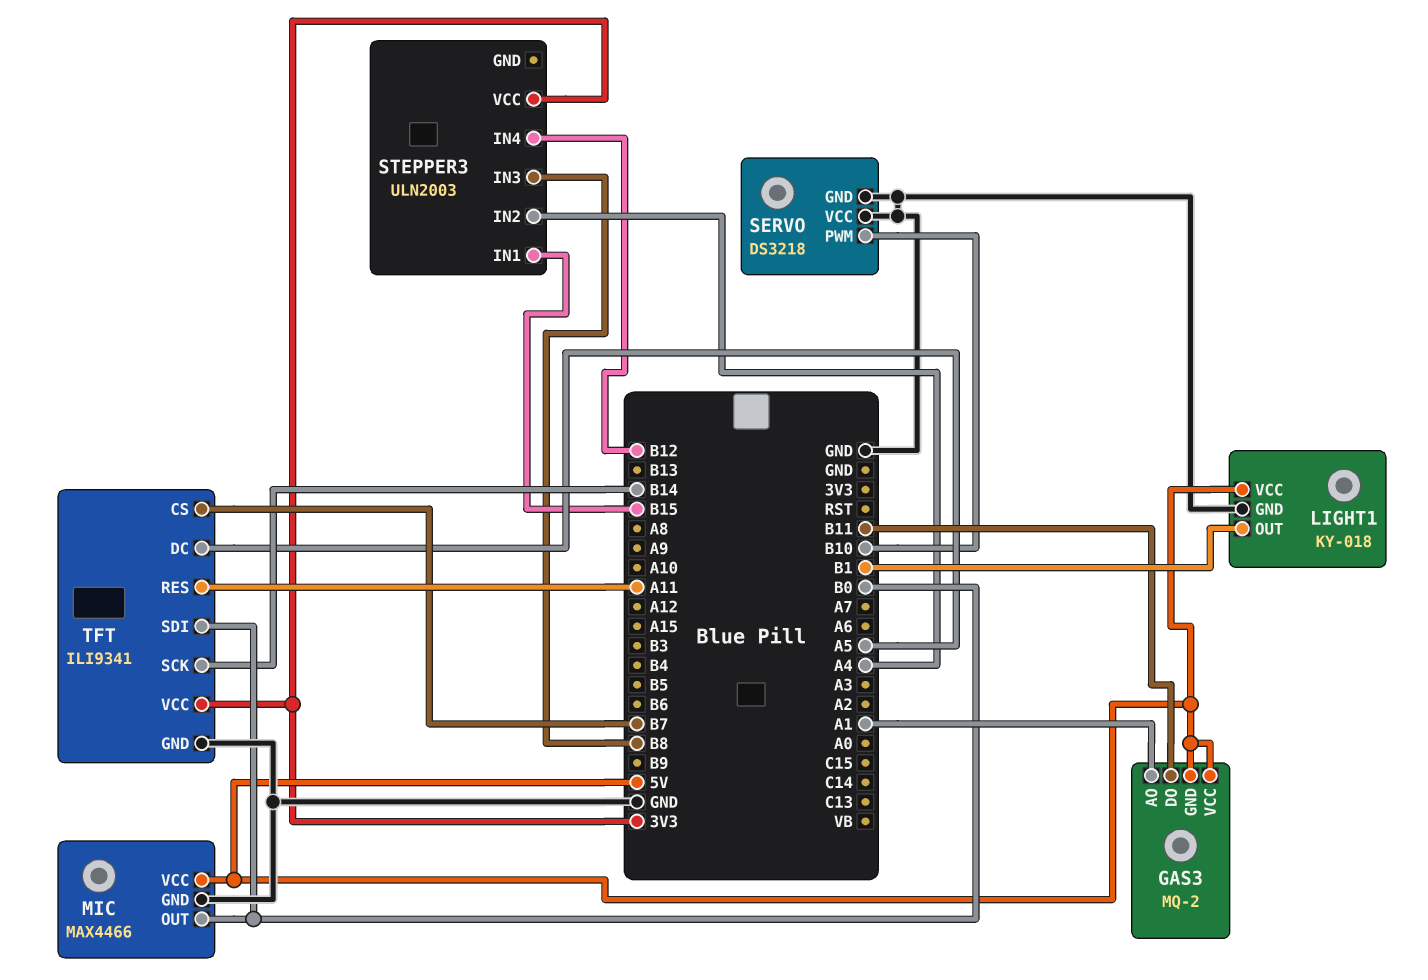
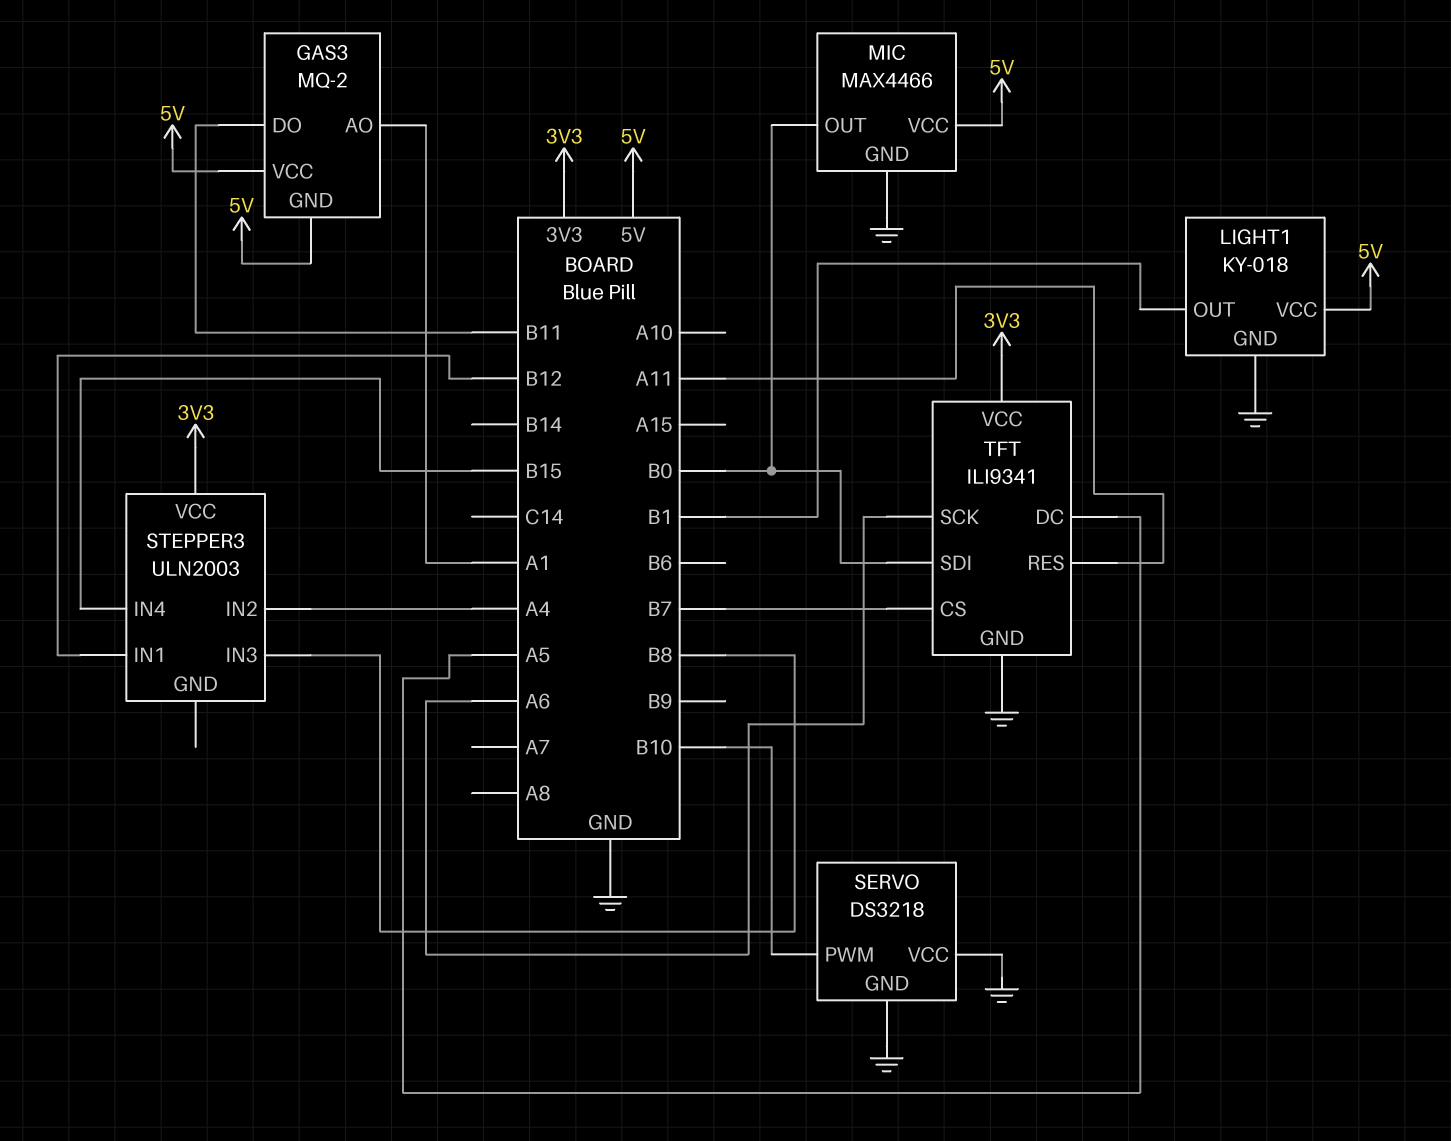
STEPPER3 pin IN1: B15 -> B12
STEPPER3 pin IN4: B12 -> B15
TFT pin SCK: B14 -> A6

